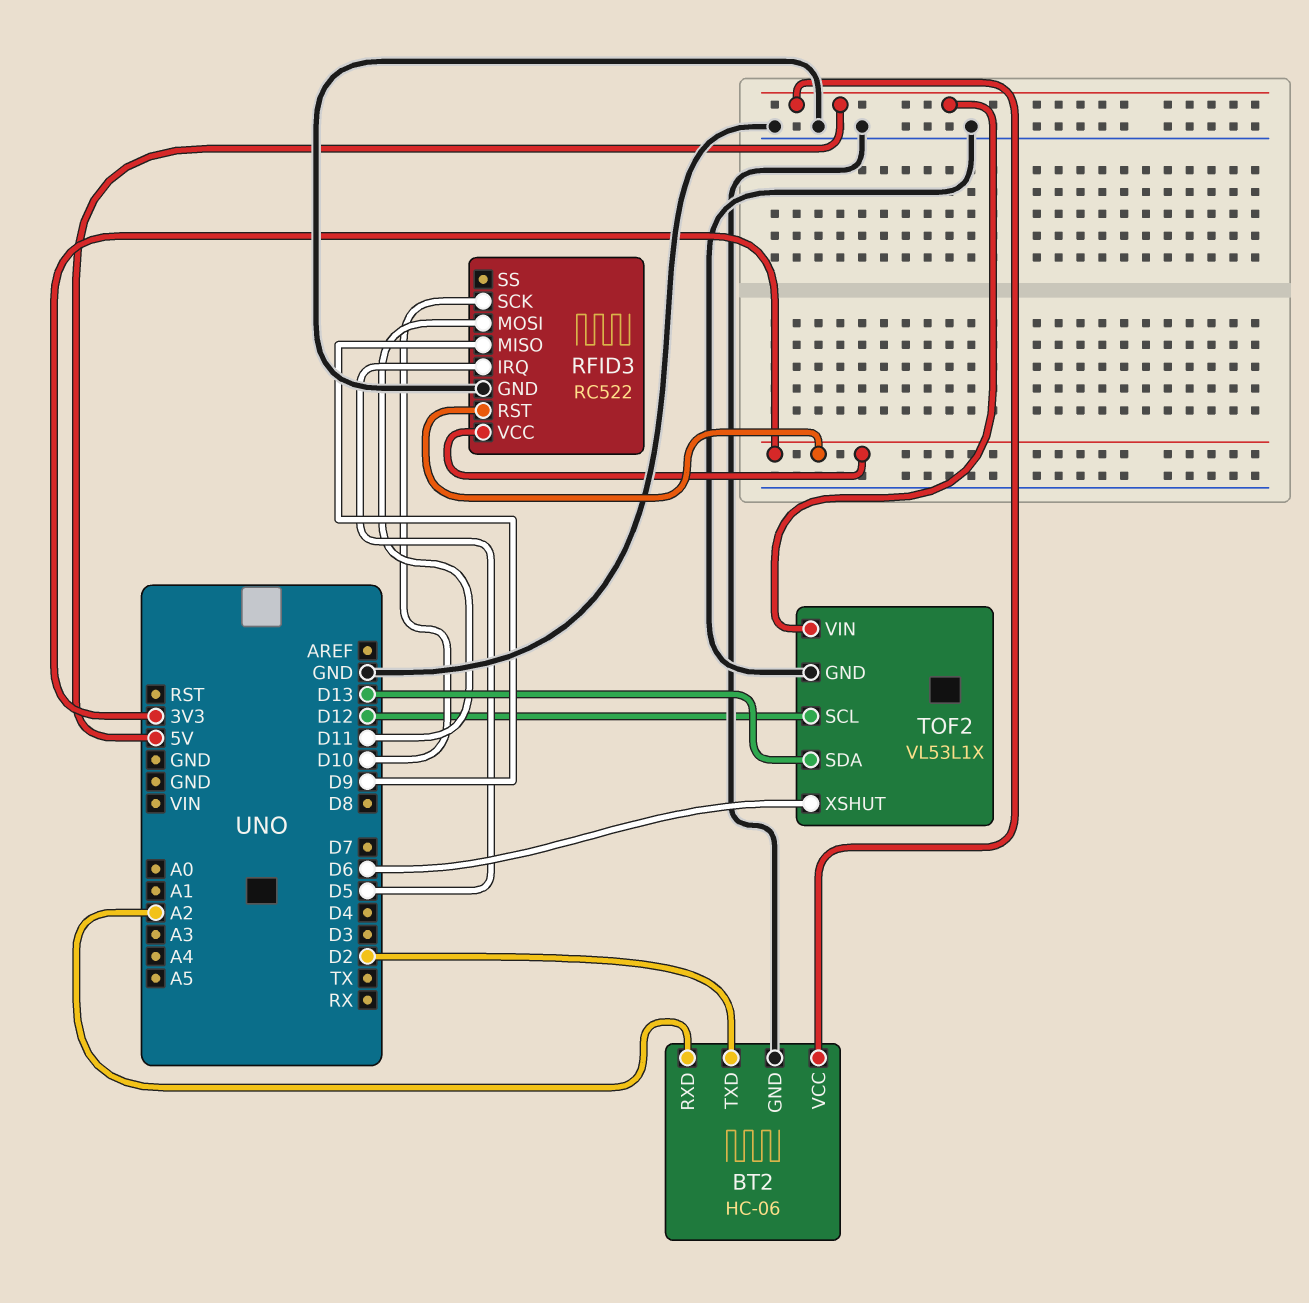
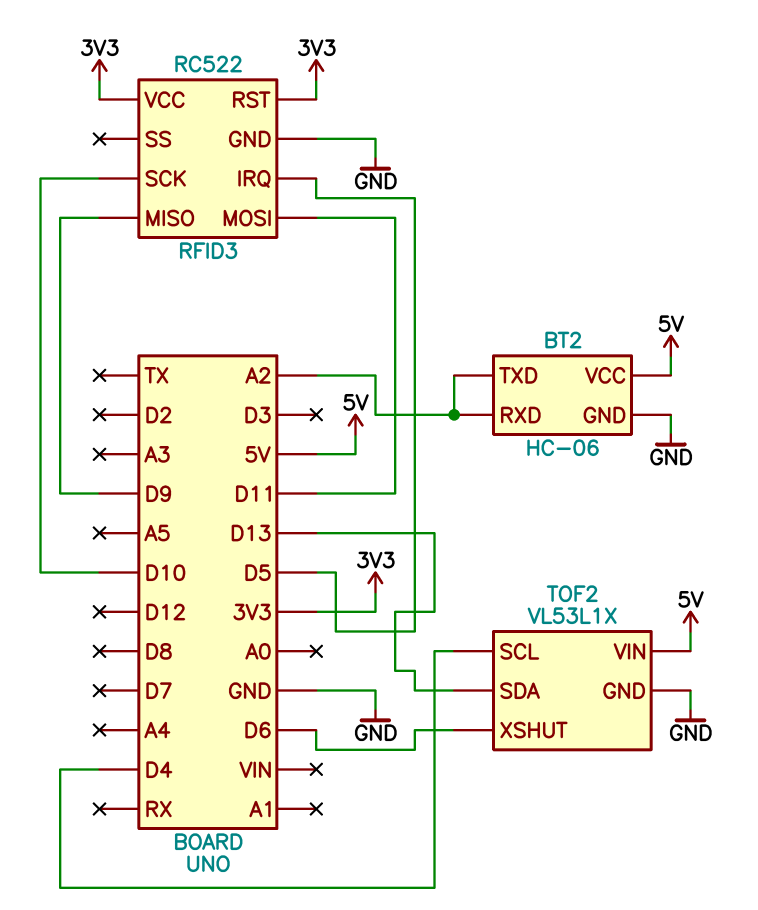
BT2 pin TXD: D2 -> A2
TOF2 pin SCL: D12 -> D4

